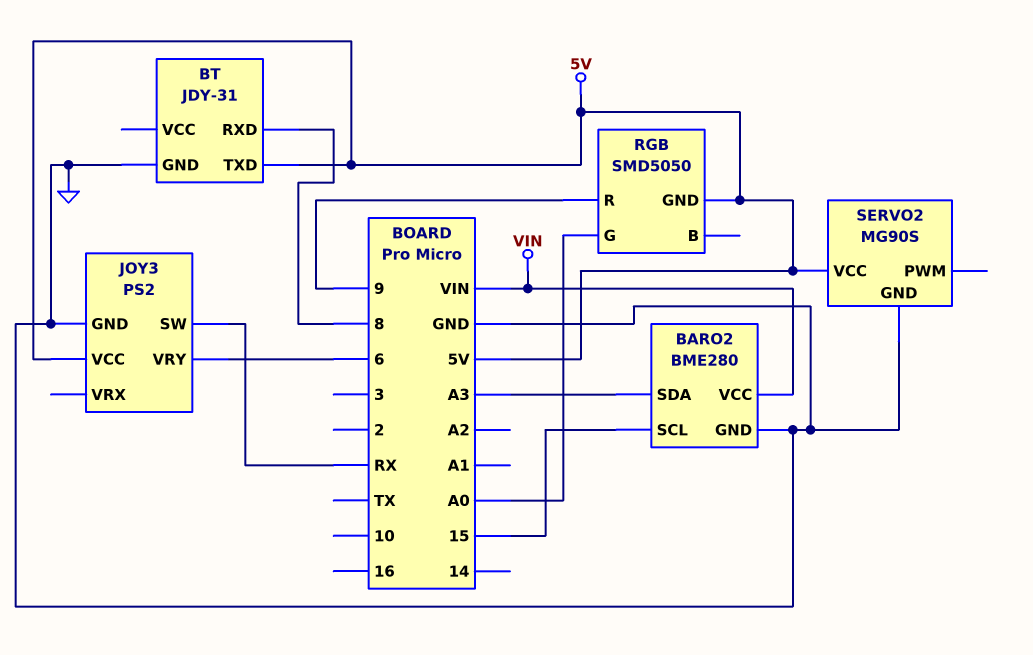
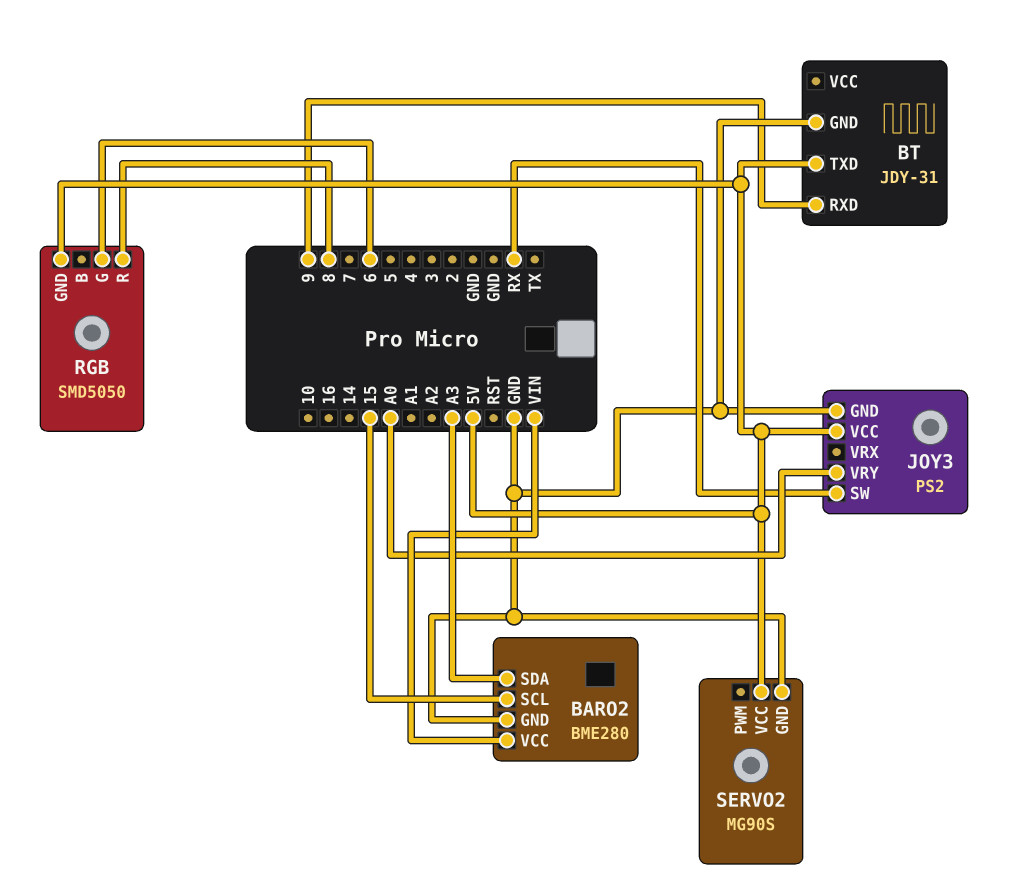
BT pin RXD: 8 -> 9
JOY3 pin VRY: 6 -> A0
RGB pin G: A0 -> 6
RGB pin R: 9 -> 8

